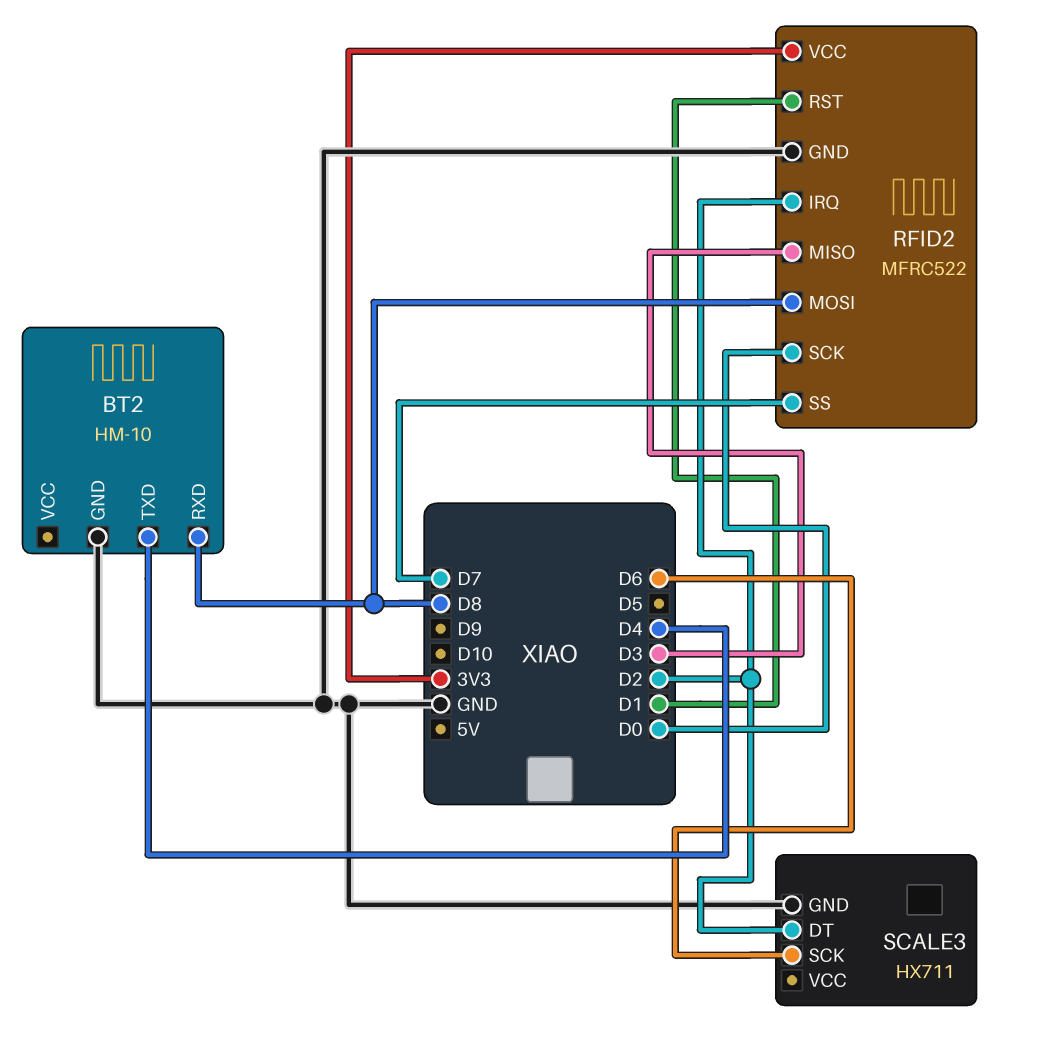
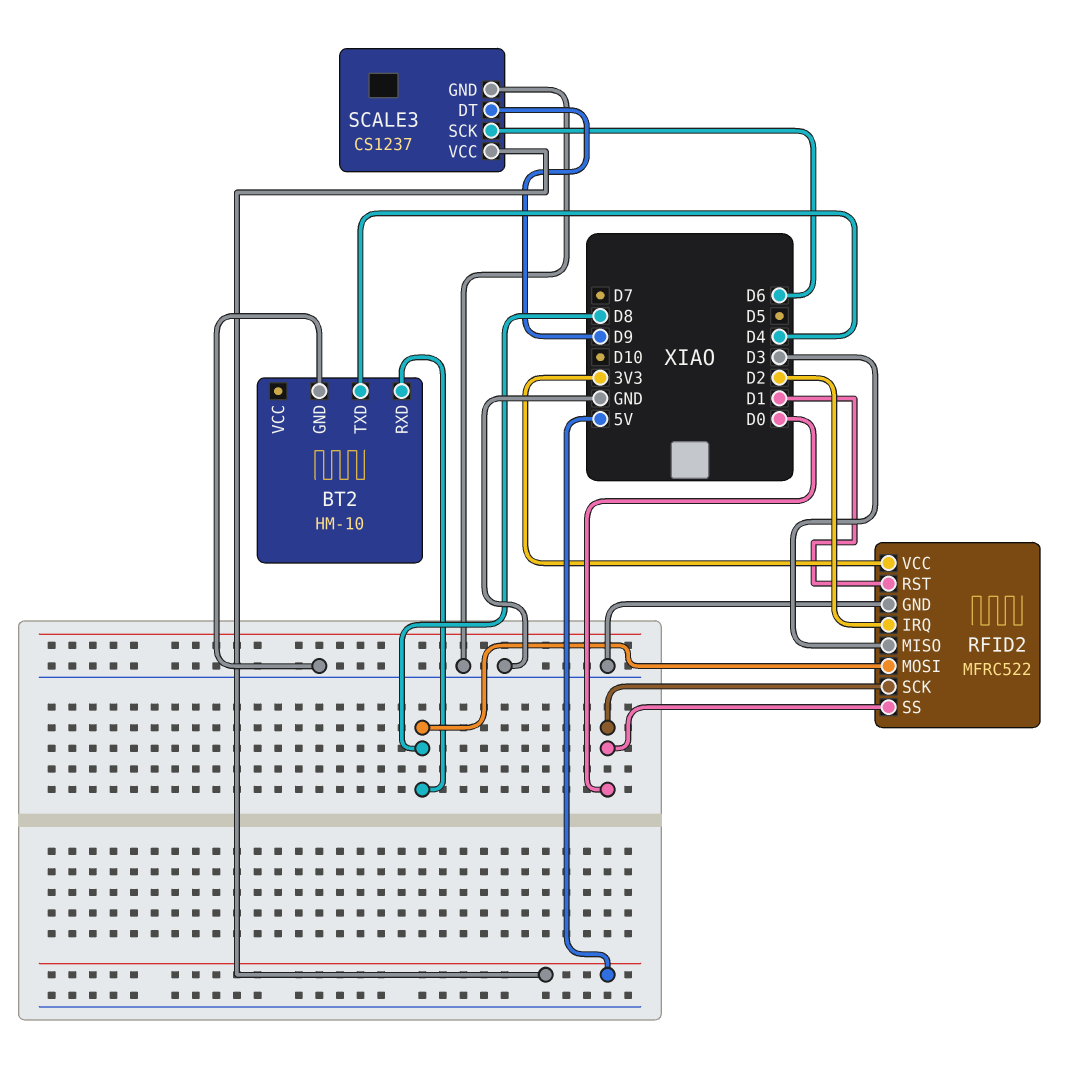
RFID2 pin SS: D7 -> D0
SCALE3: HX711 -> CS1237
SCALE3 pin DT: D2 -> D9
SCALE3 pin VCC: none -> 5V

